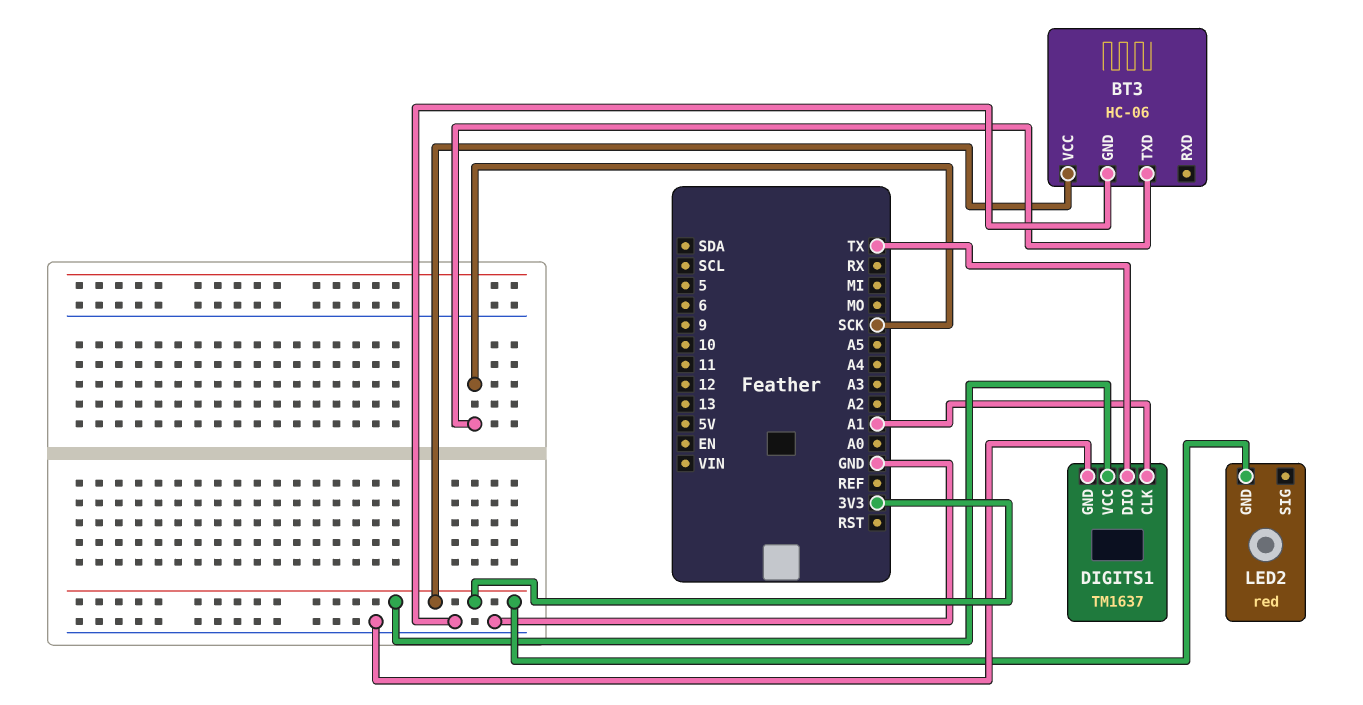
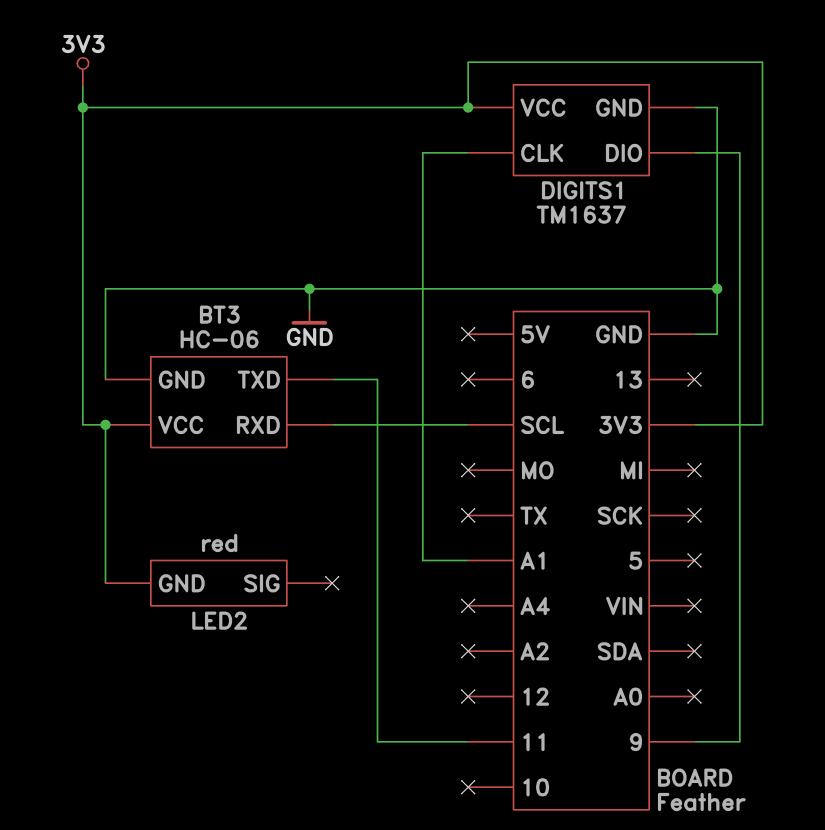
BT3 pin RXD: none -> SCL
BT3 pin TXD: SCK -> 11
DIGITS1 pin DIO: TX -> 9

